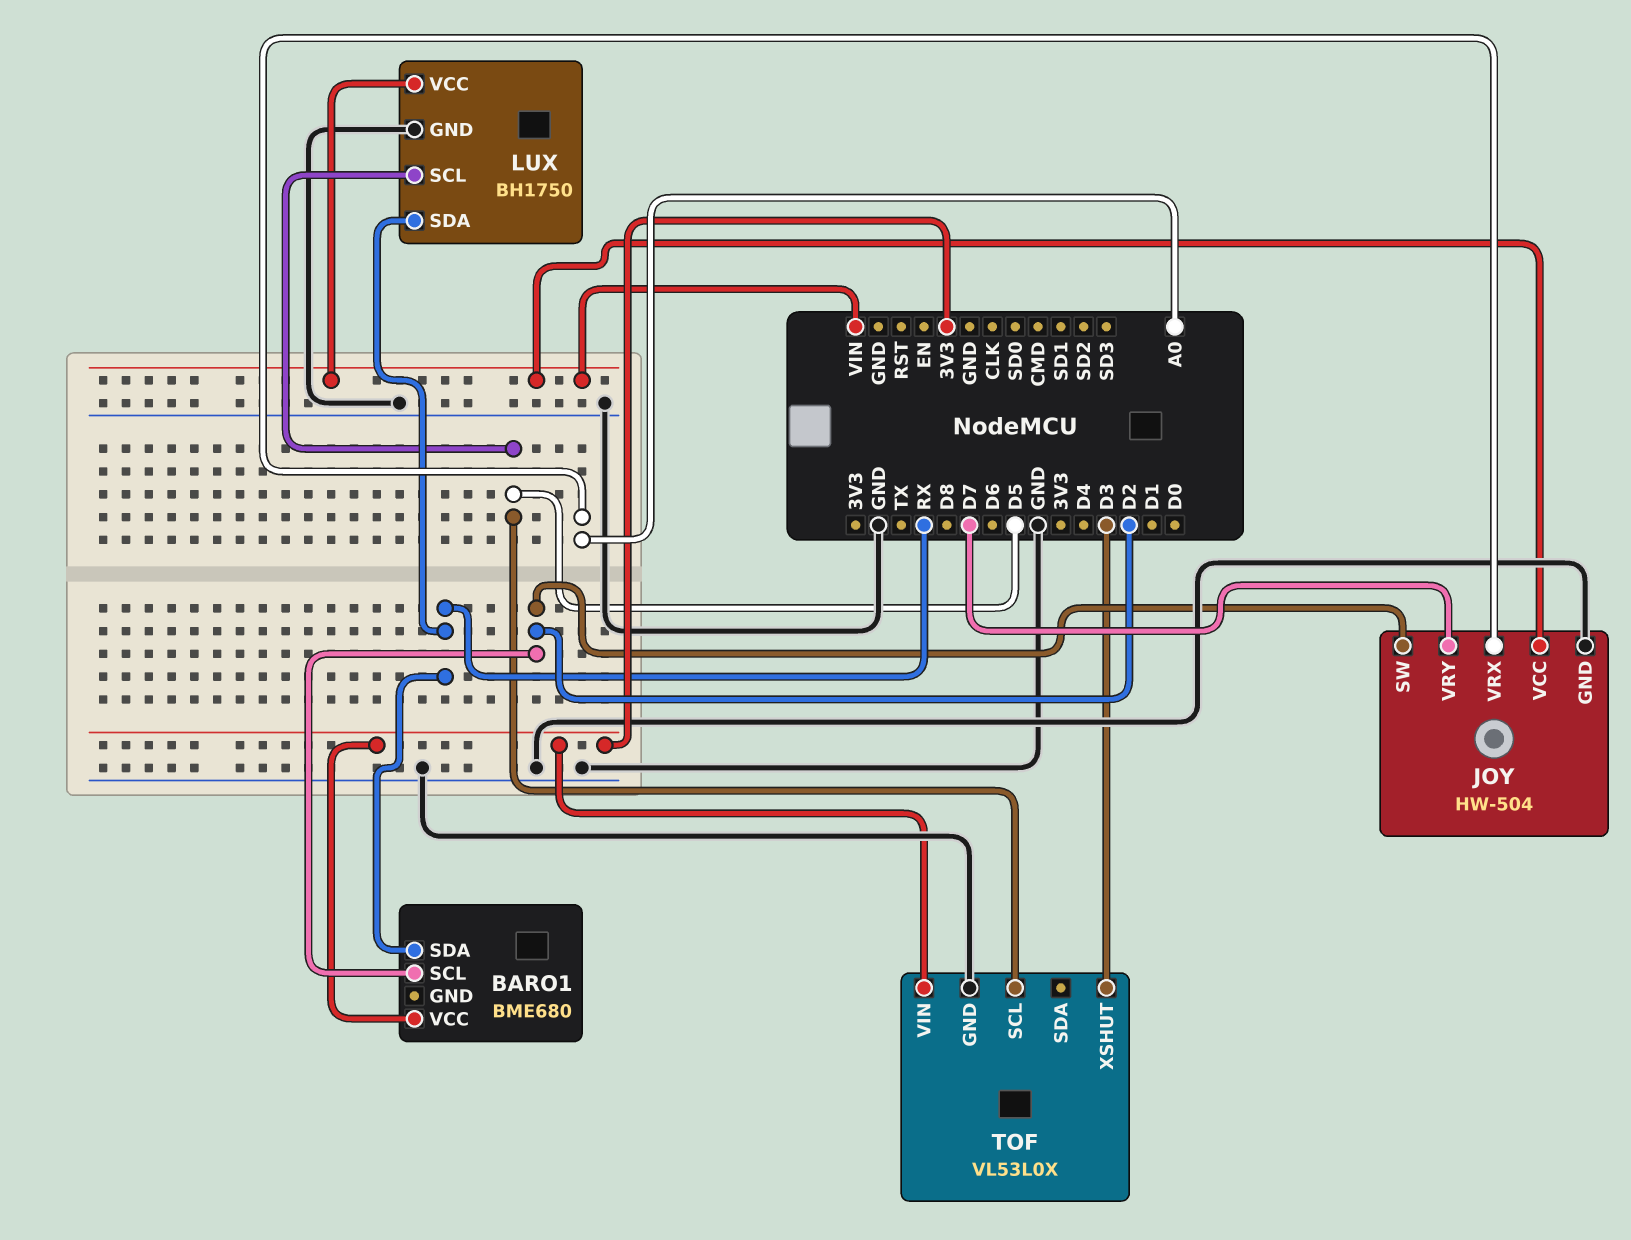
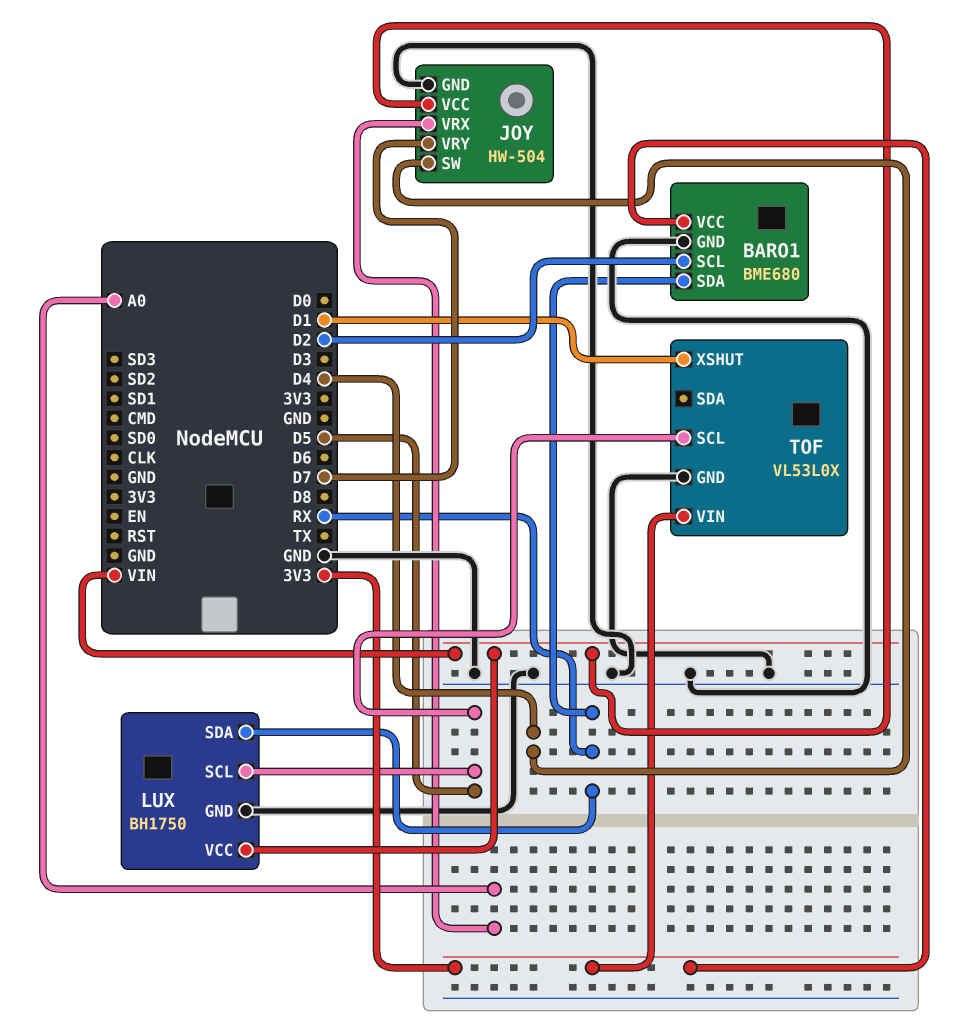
BARO1 pin GND: none -> GND
JOY pin SW: D2 -> D4
TOF pin XSHUT: D3 -> D1

